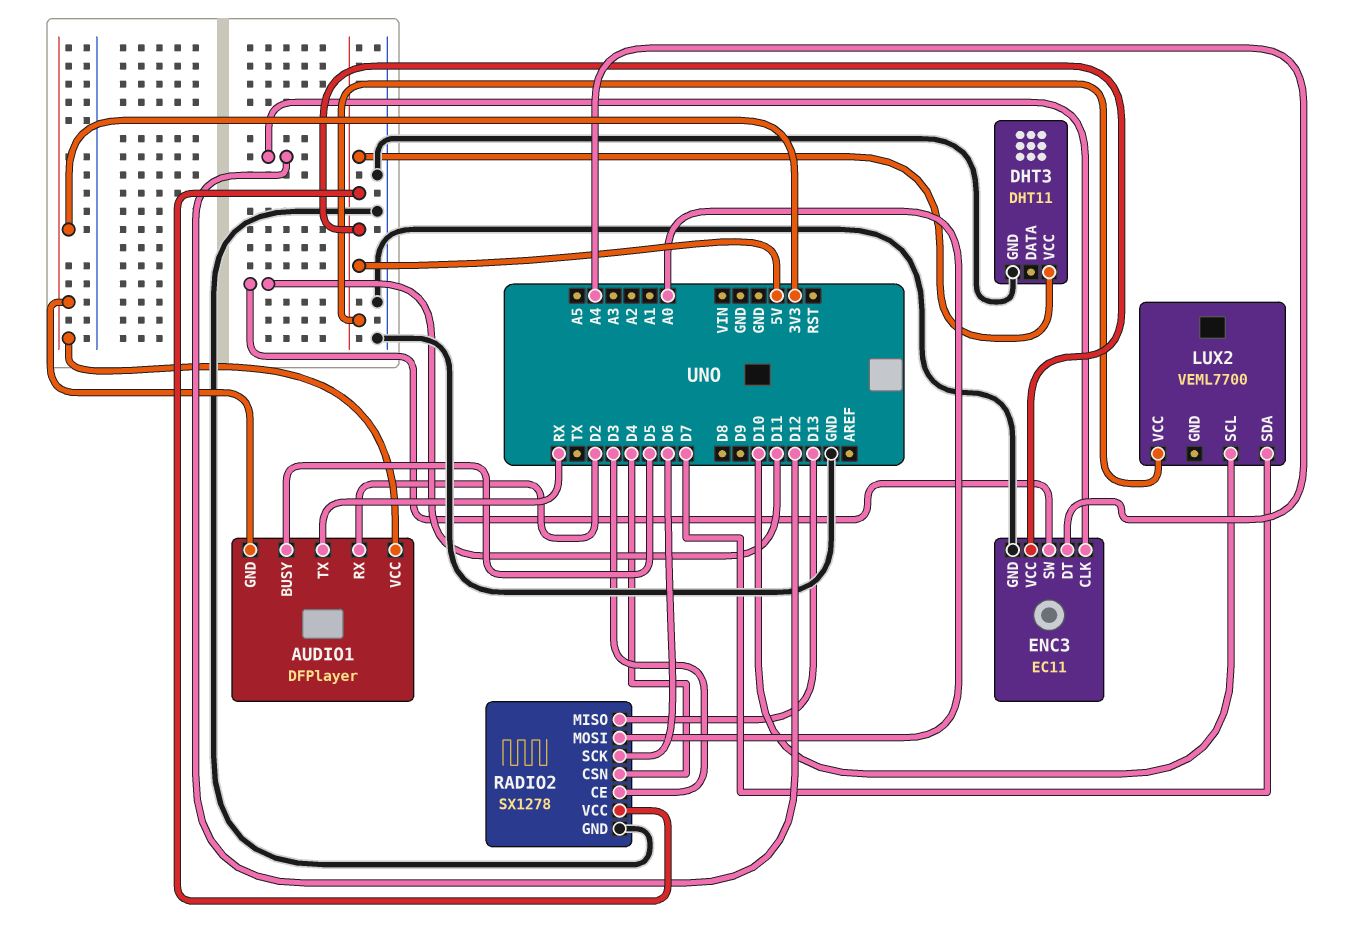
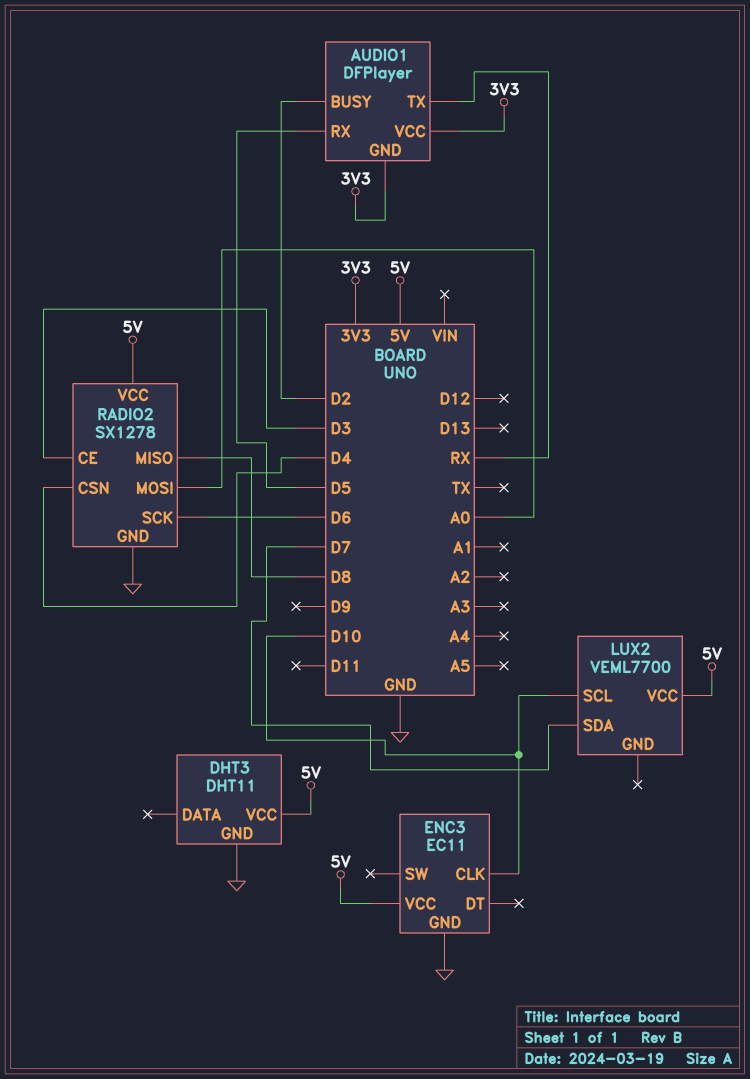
AUDIO1 pin BUSY: D5 -> D2
AUDIO1 pin RX: D2 -> D5
ENC3 pin CLK: D12 -> D10
ENC3 pin DT: A4 -> none
ENC3 pin SW: D11 -> none
RADIO2 pin MISO: D13 -> D8

